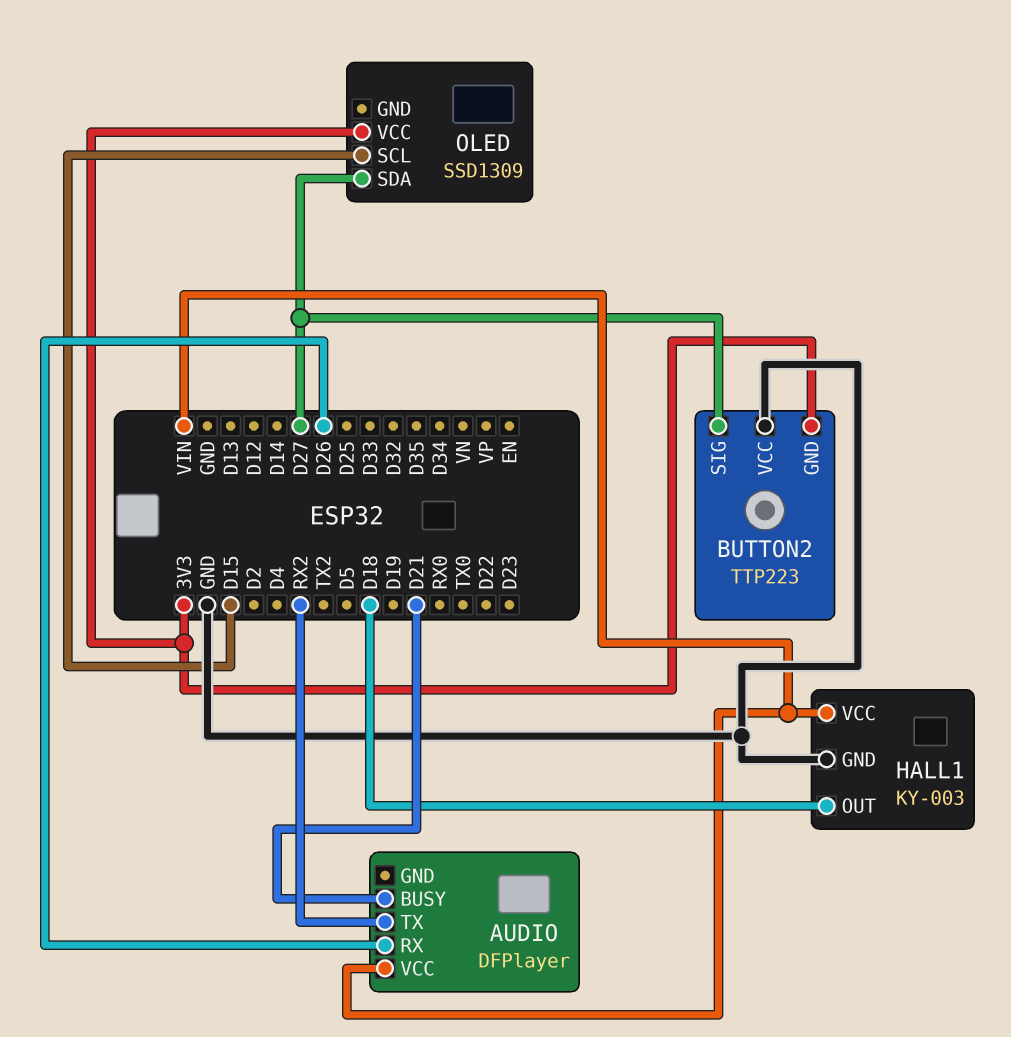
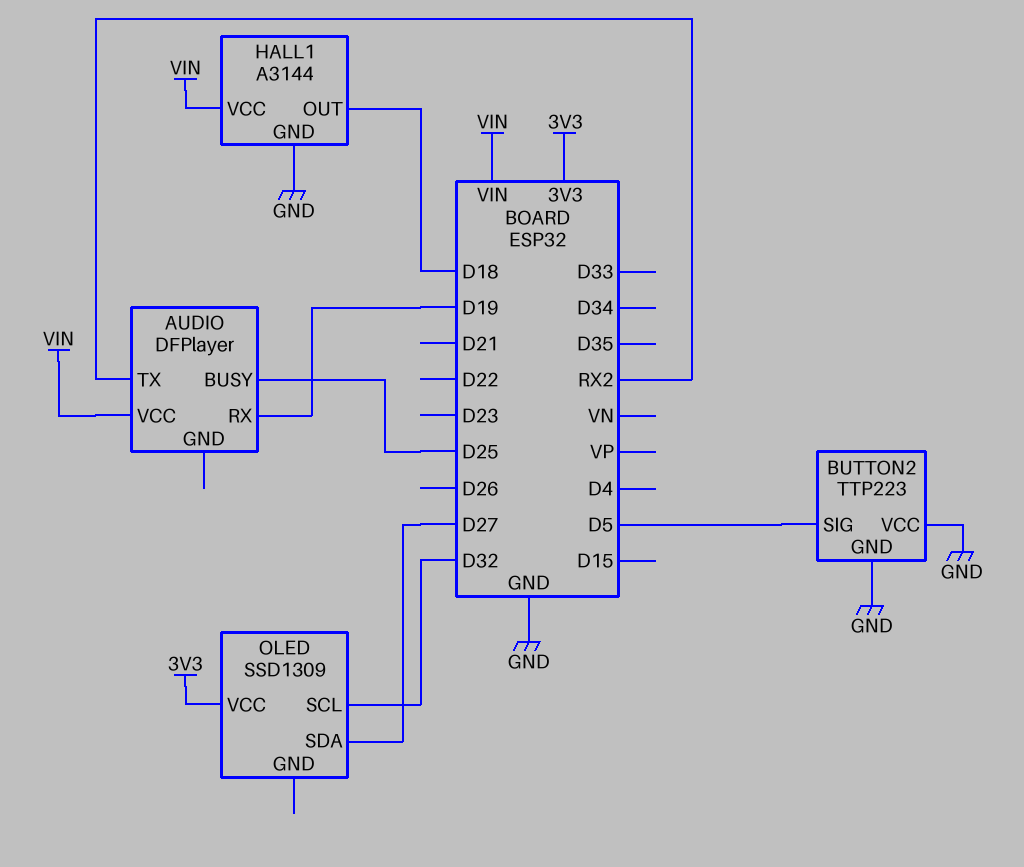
AUDIO pin BUSY: D21 -> D25
AUDIO pin RX: D26 -> D19
BUTTON2 pin GND: 3V3 -> GND
BUTTON2 pin SIG: D27 -> D5
HALL1: KY-003 -> A3144
OLED pin SCL: D15 -> D32

